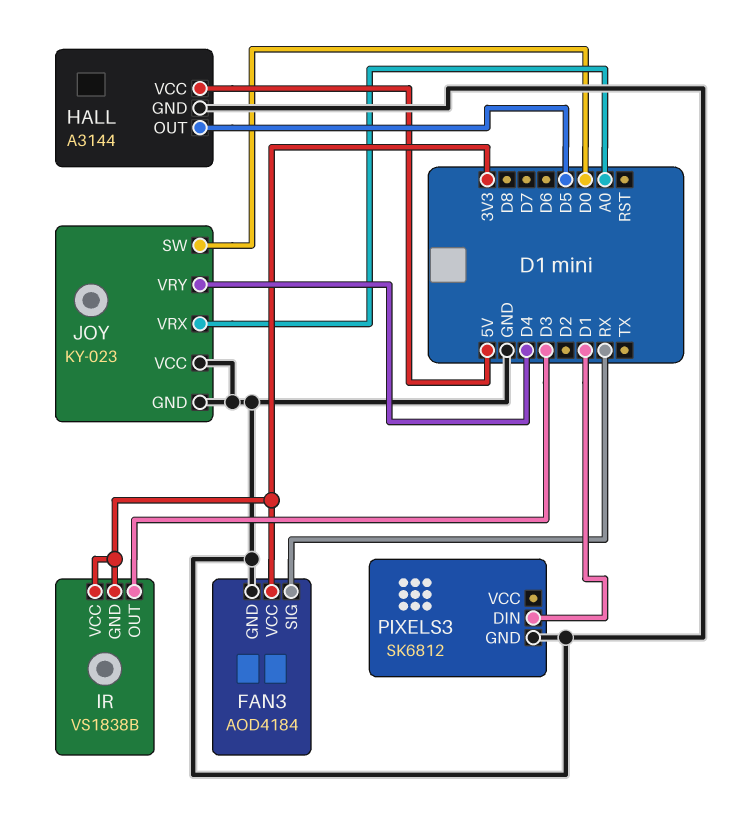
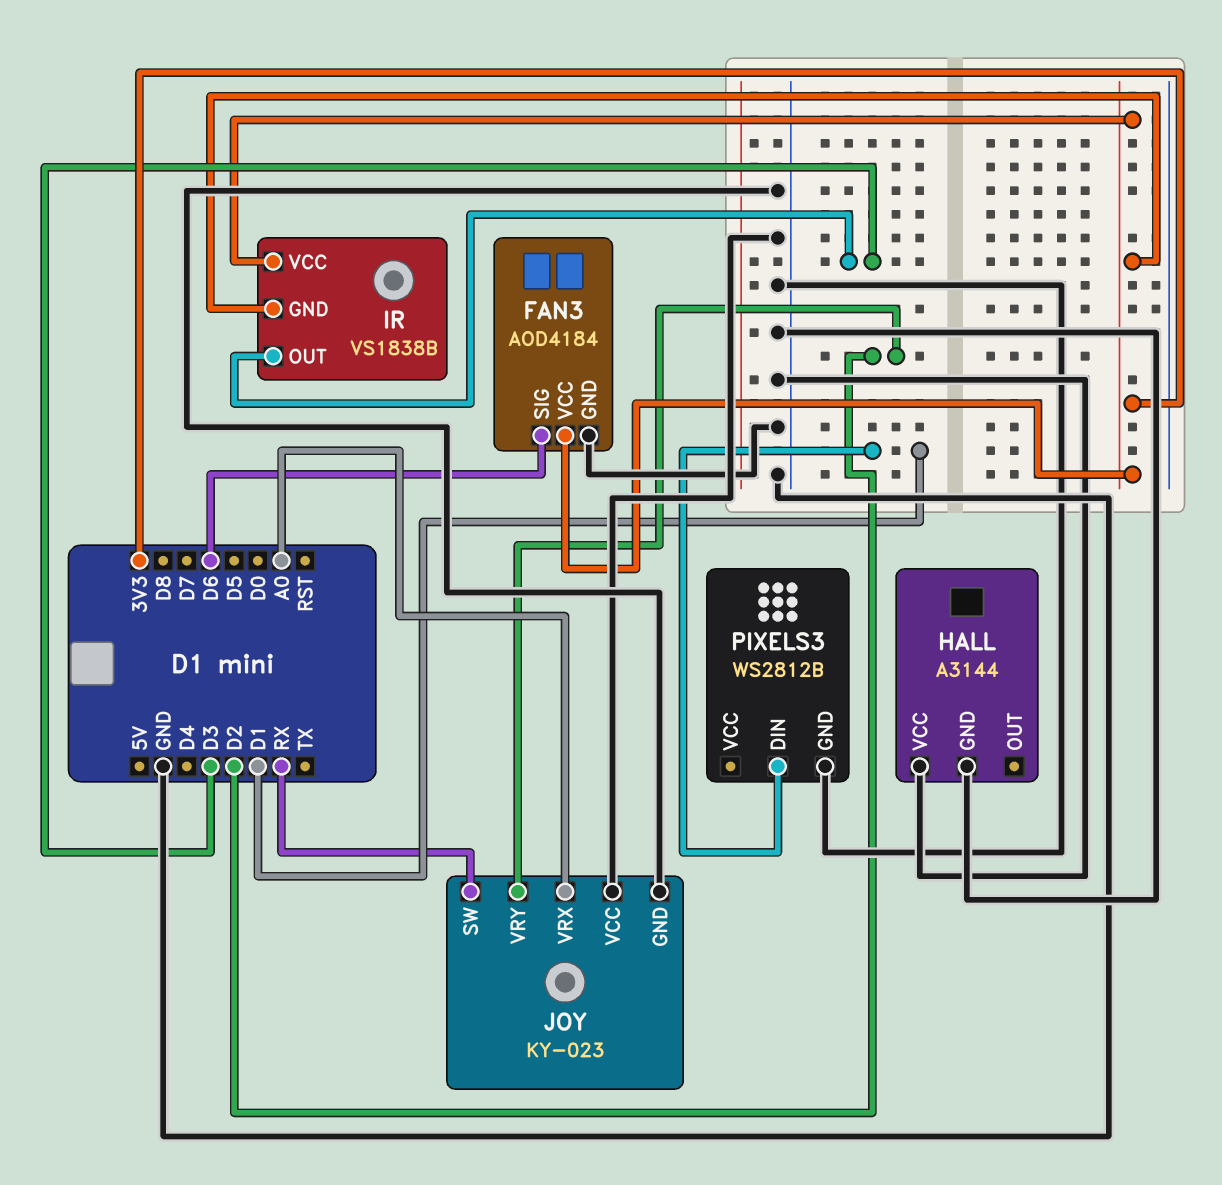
FAN3 pin SIG: RX -> D6
HALL pin OUT: D5 -> none
HALL pin VCC: 5V -> GND
JOY pin SW: D0 -> RX
JOY pin VRY: D4 -> D2
PIXELS3: SK6812 -> WS2812B

